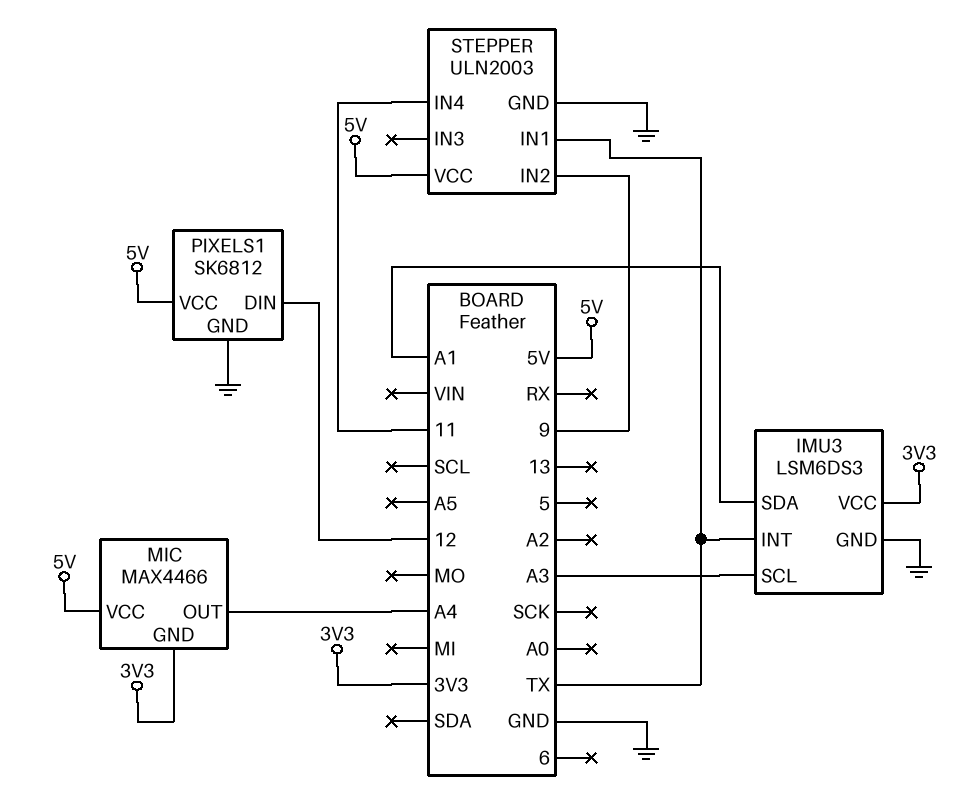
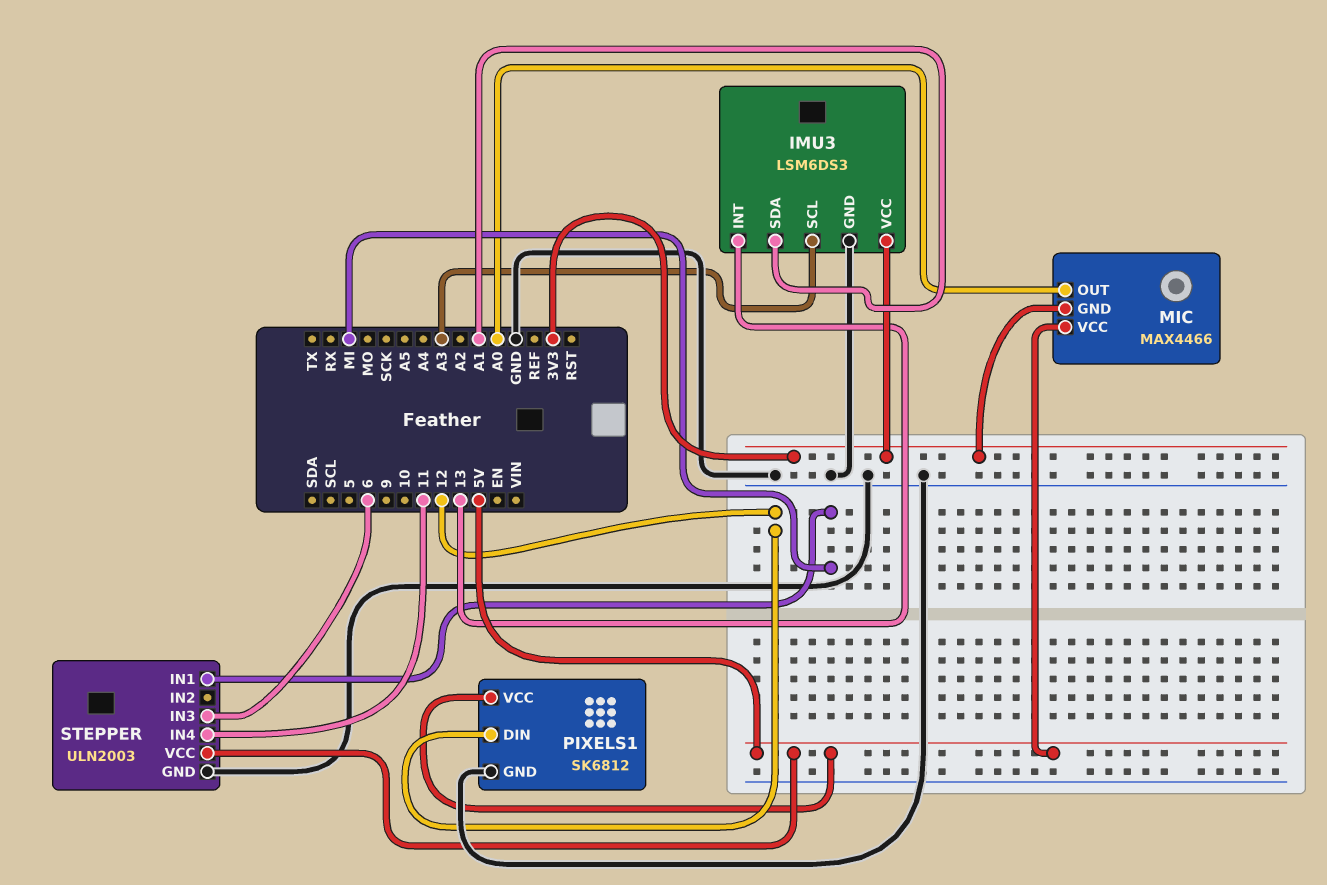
IMU3 pin INT: TX -> 13
MIC pin OUT: A4 -> A0
STEPPER pin IN1: TX -> MI
STEPPER pin IN2: 9 -> none
STEPPER pin IN3: none -> 6

